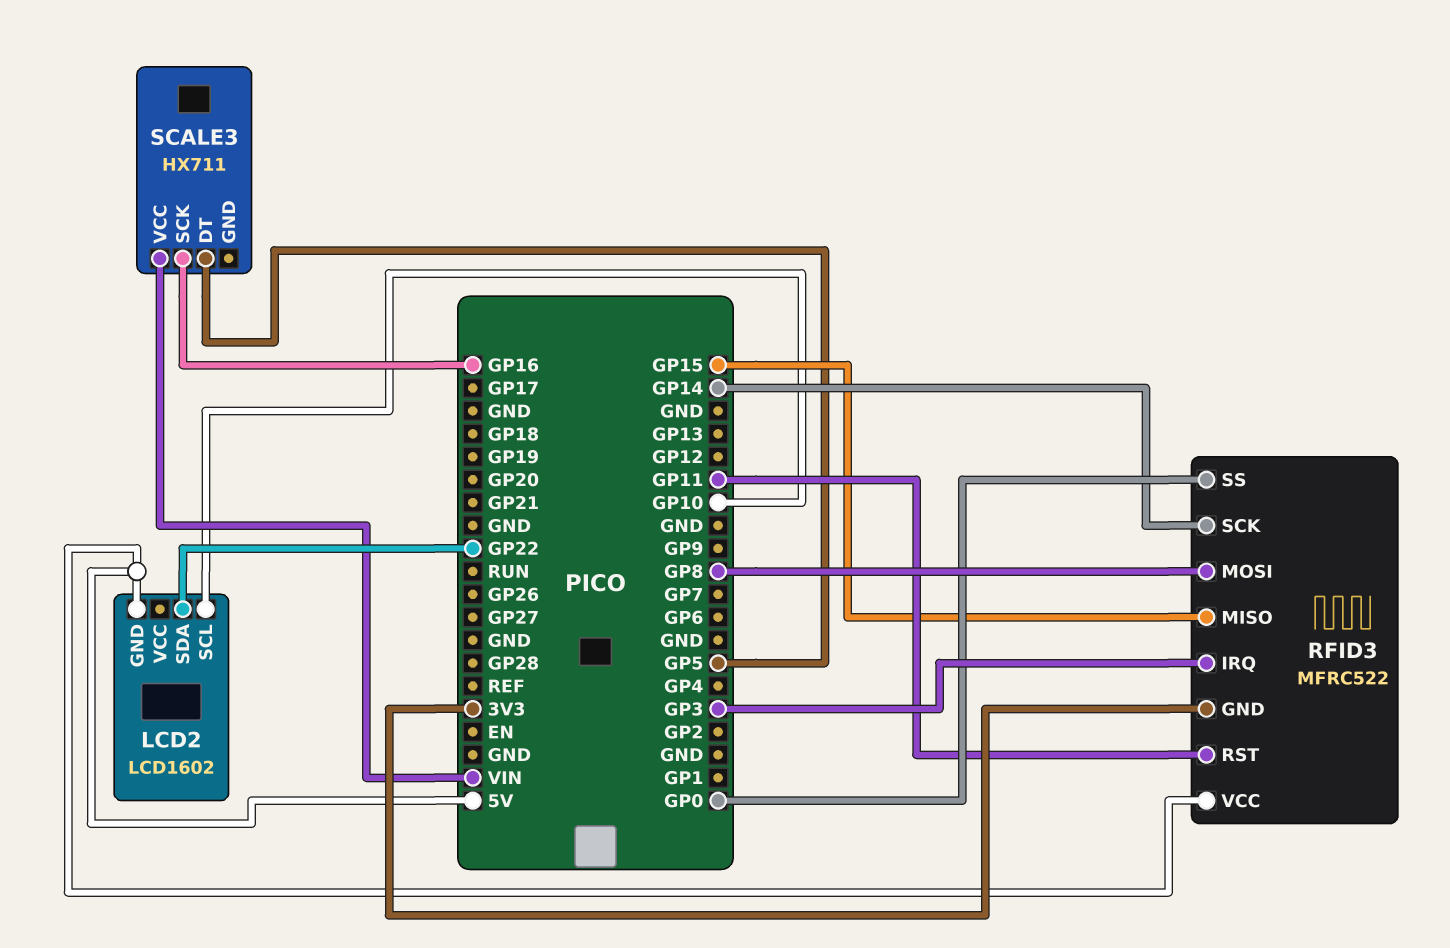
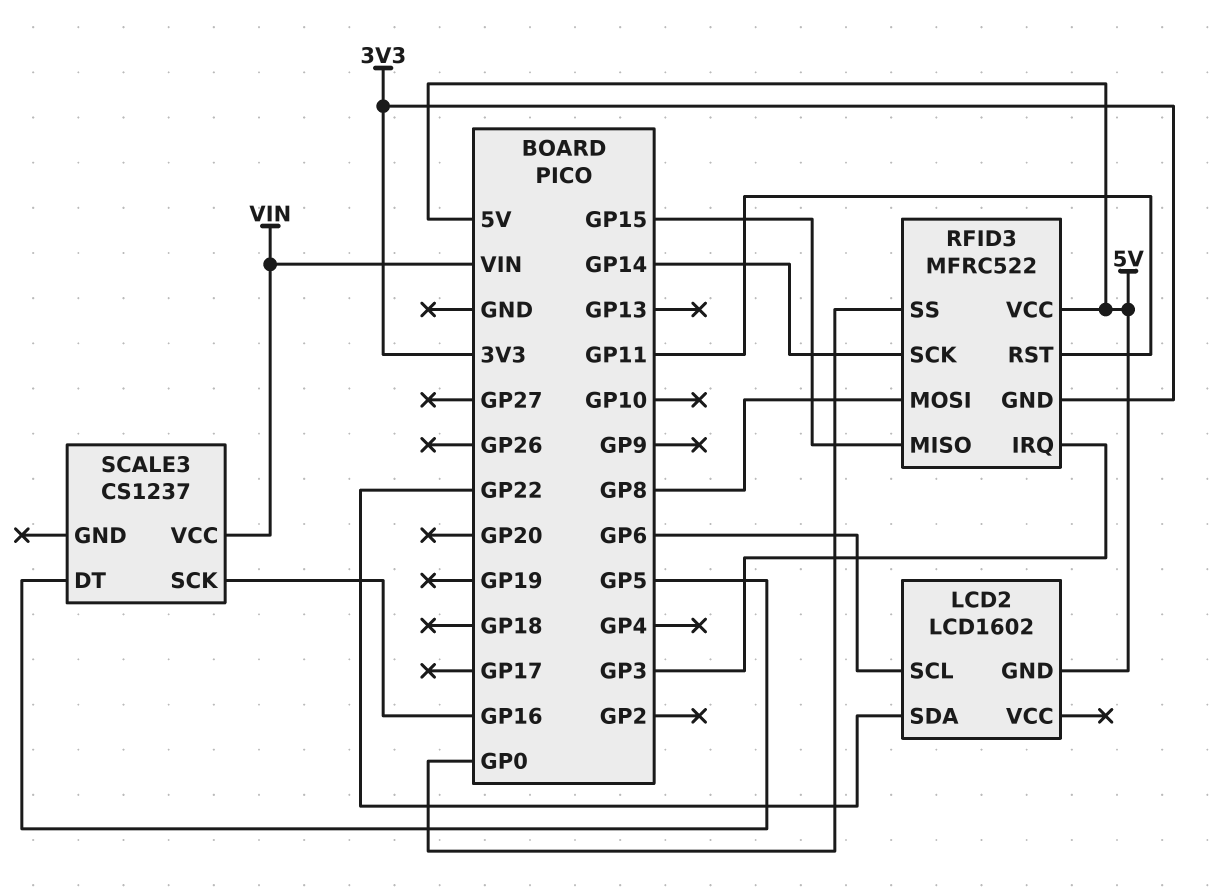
LCD2 pin SCL: GP10 -> GP6
SCALE3: HX711 -> CS1237

